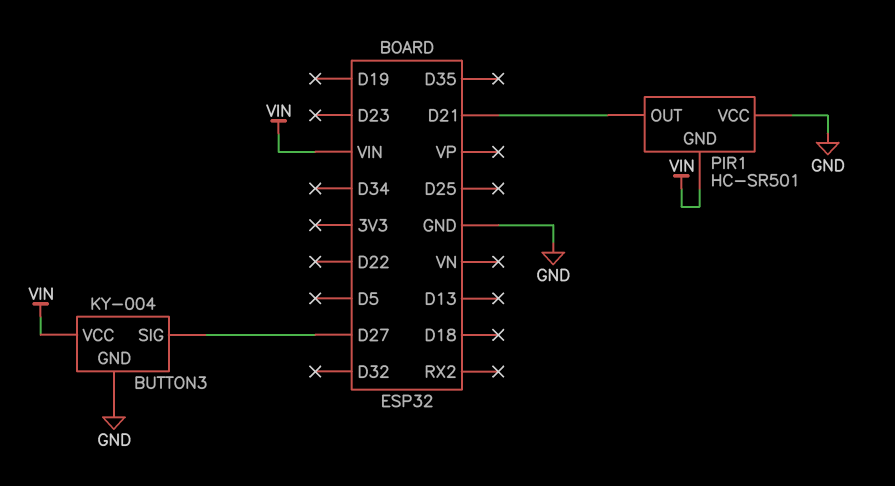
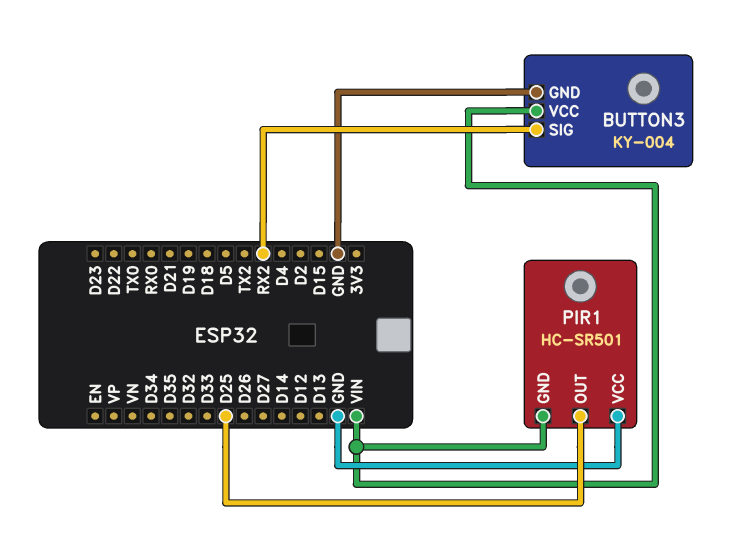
BUTTON3 pin SIG: D27 -> RX2
PIR1 pin OUT: D21 -> D25

